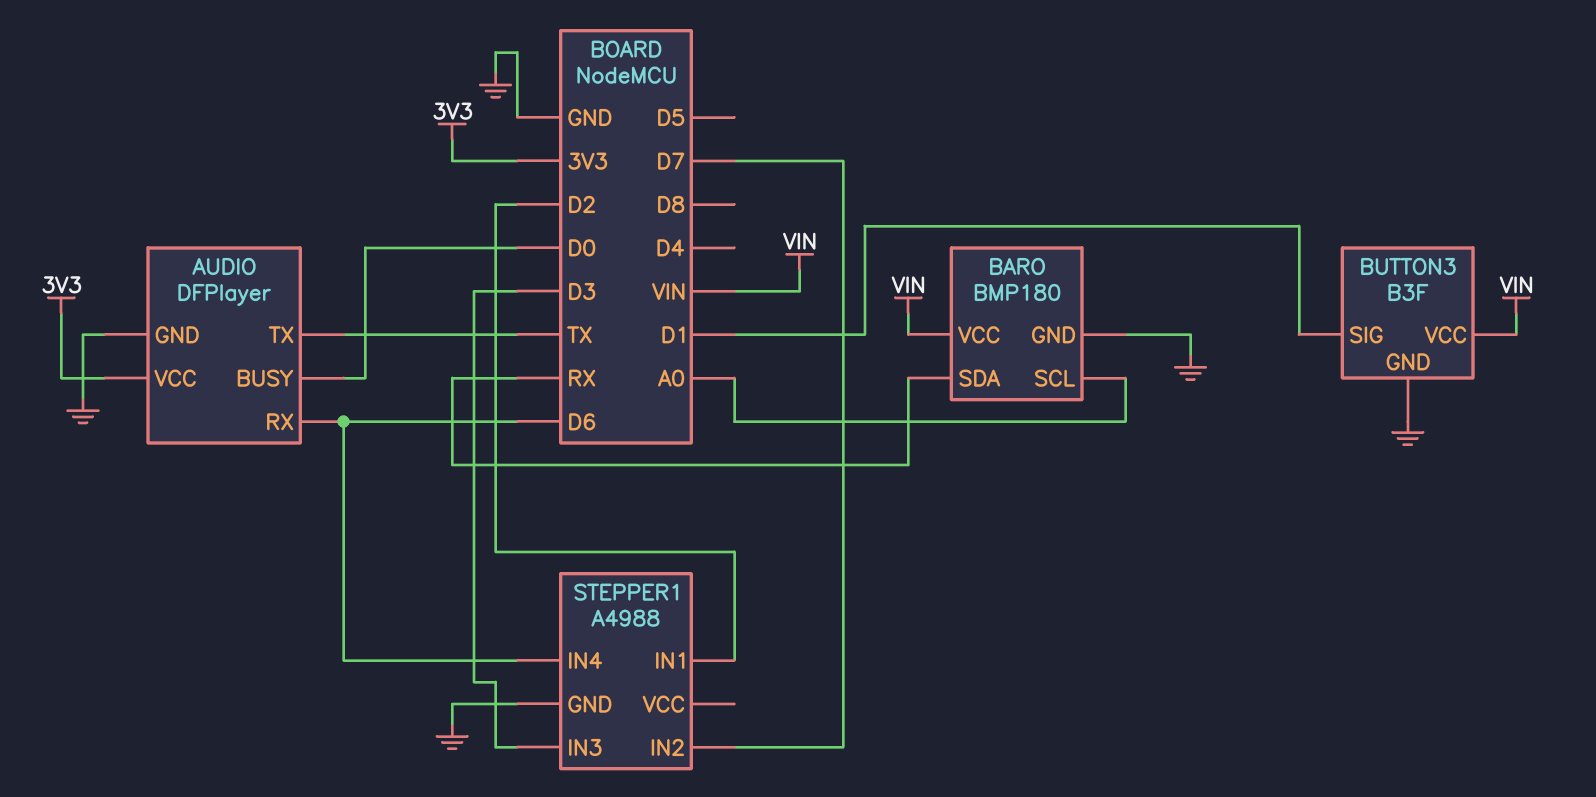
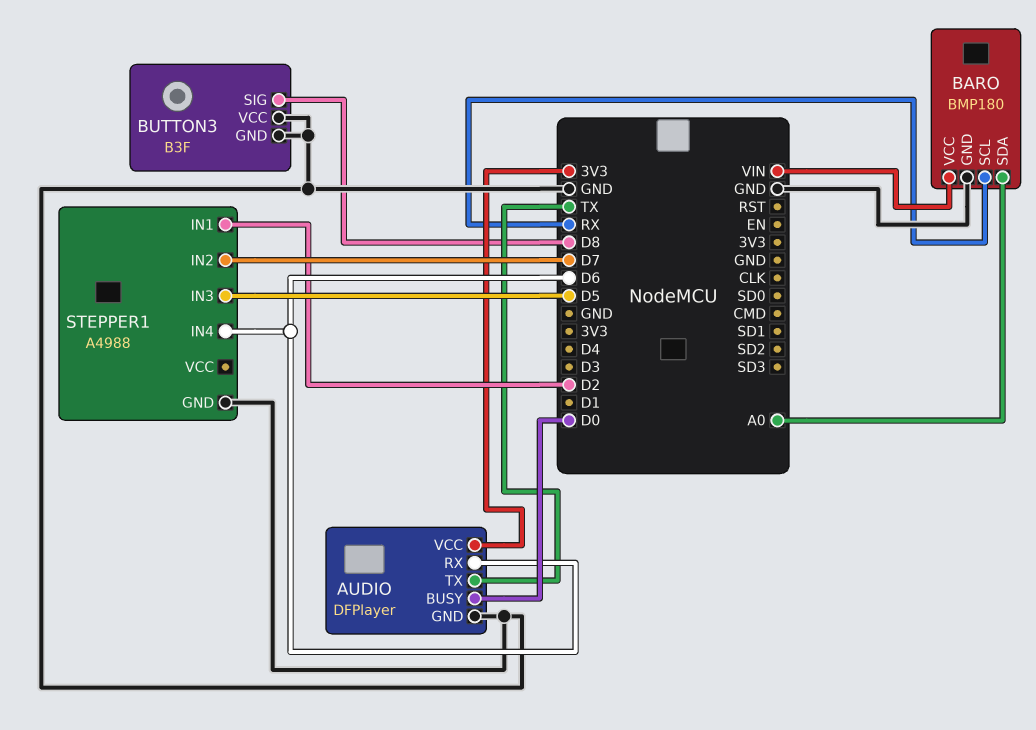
BARO pin SCL: A0 -> RX
BARO pin SDA: RX -> A0
BUTTON3 pin SIG: D1 -> D8
BUTTON3 pin VCC: VIN -> GND
STEPPER1 pin IN3: D3 -> D5

